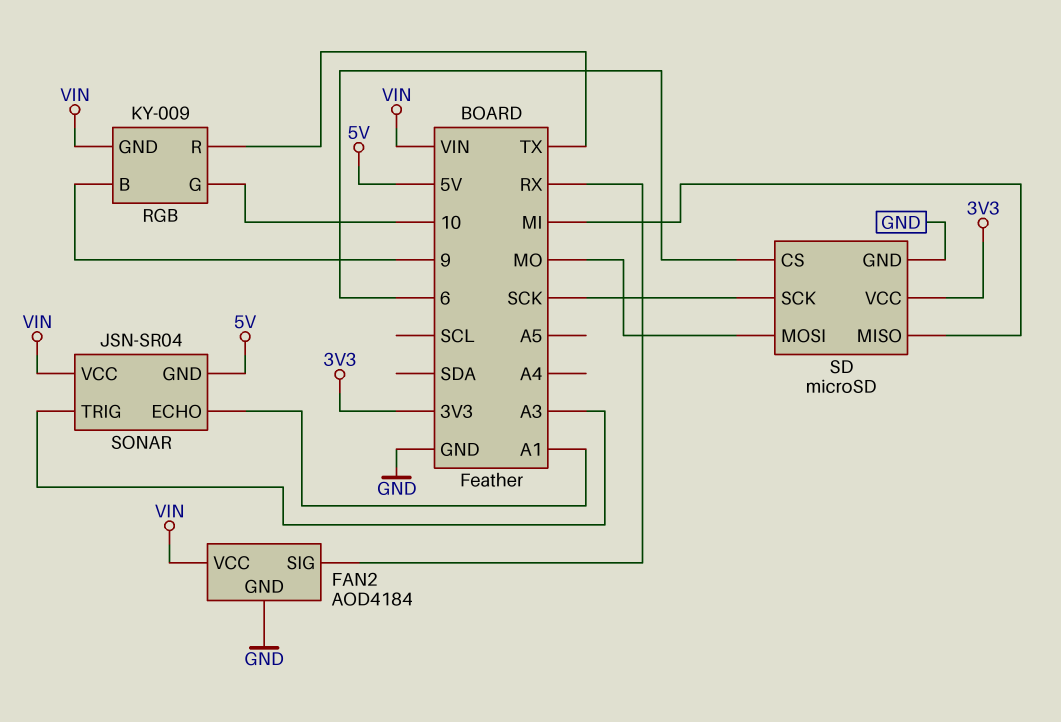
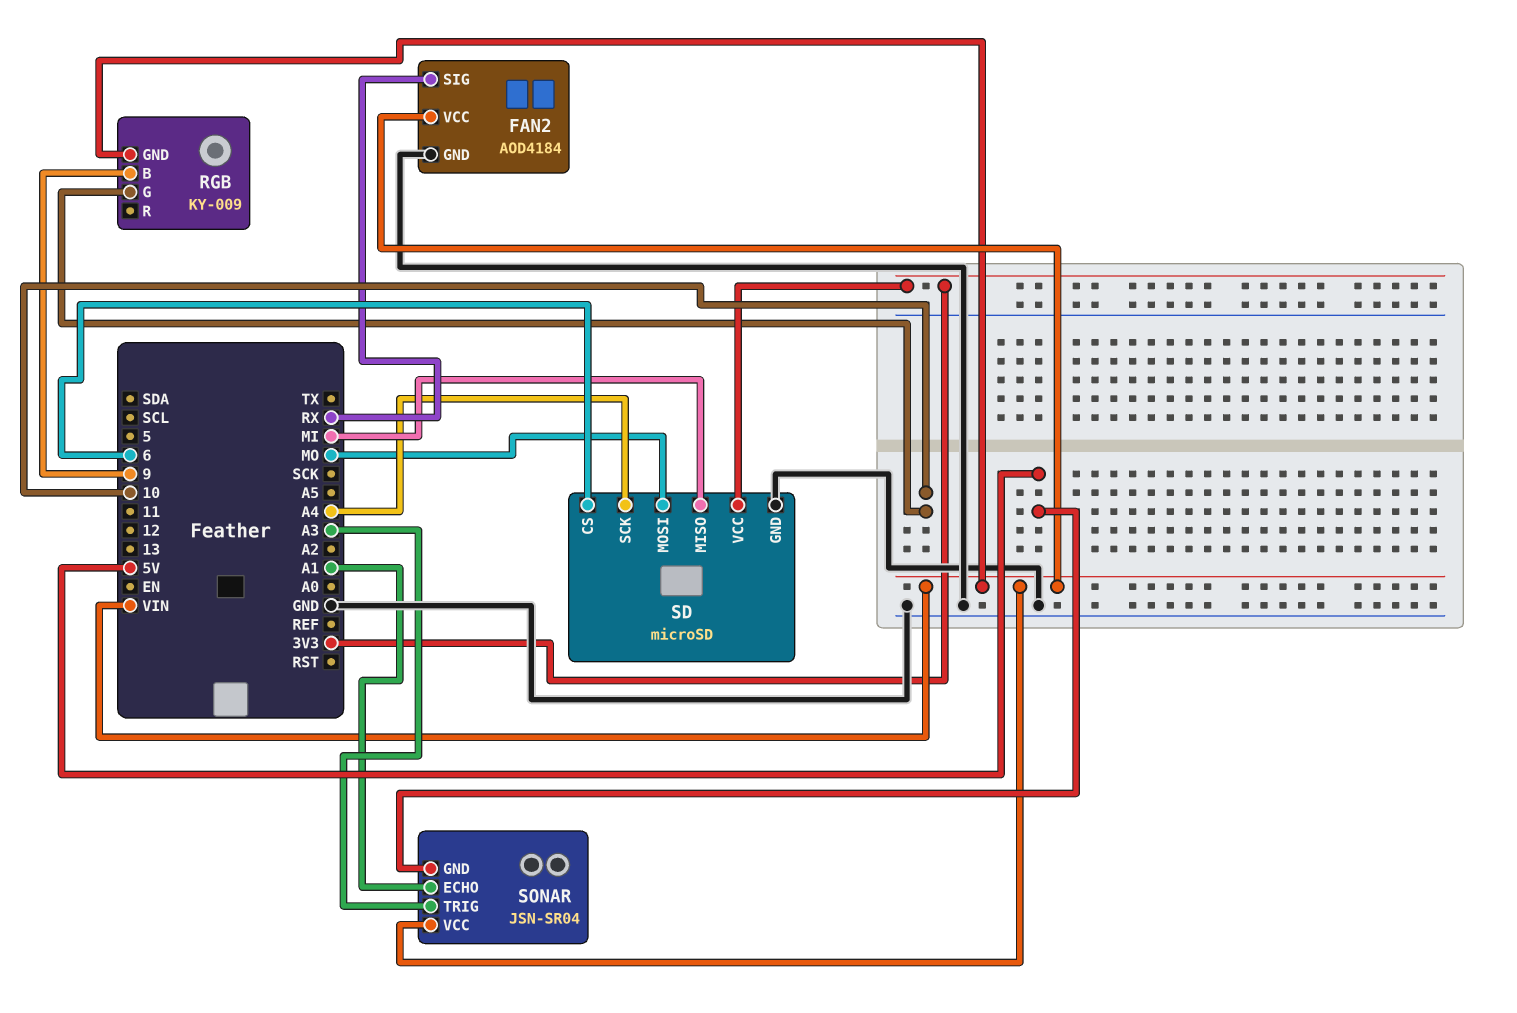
RGB pin R: TX -> none
SD pin SCK: SCK -> A4

